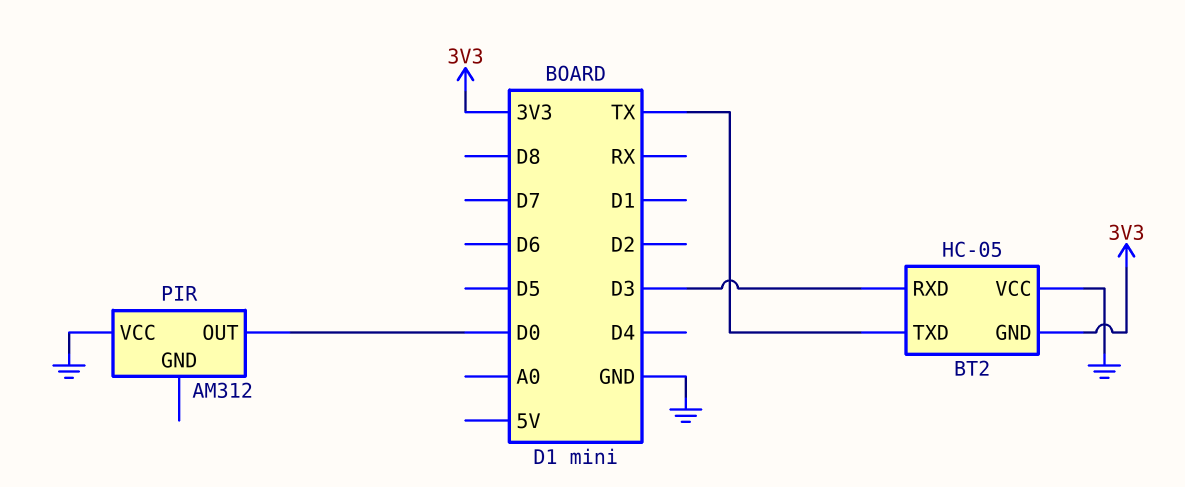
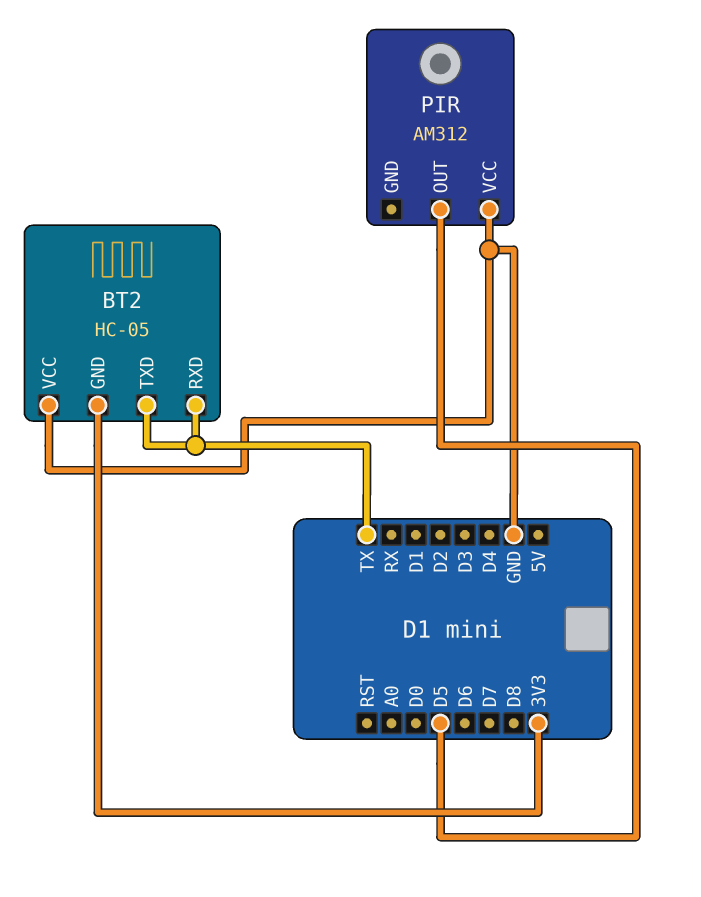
BT2 pin RXD: D3 -> TX
PIR pin OUT: D0 -> D5

